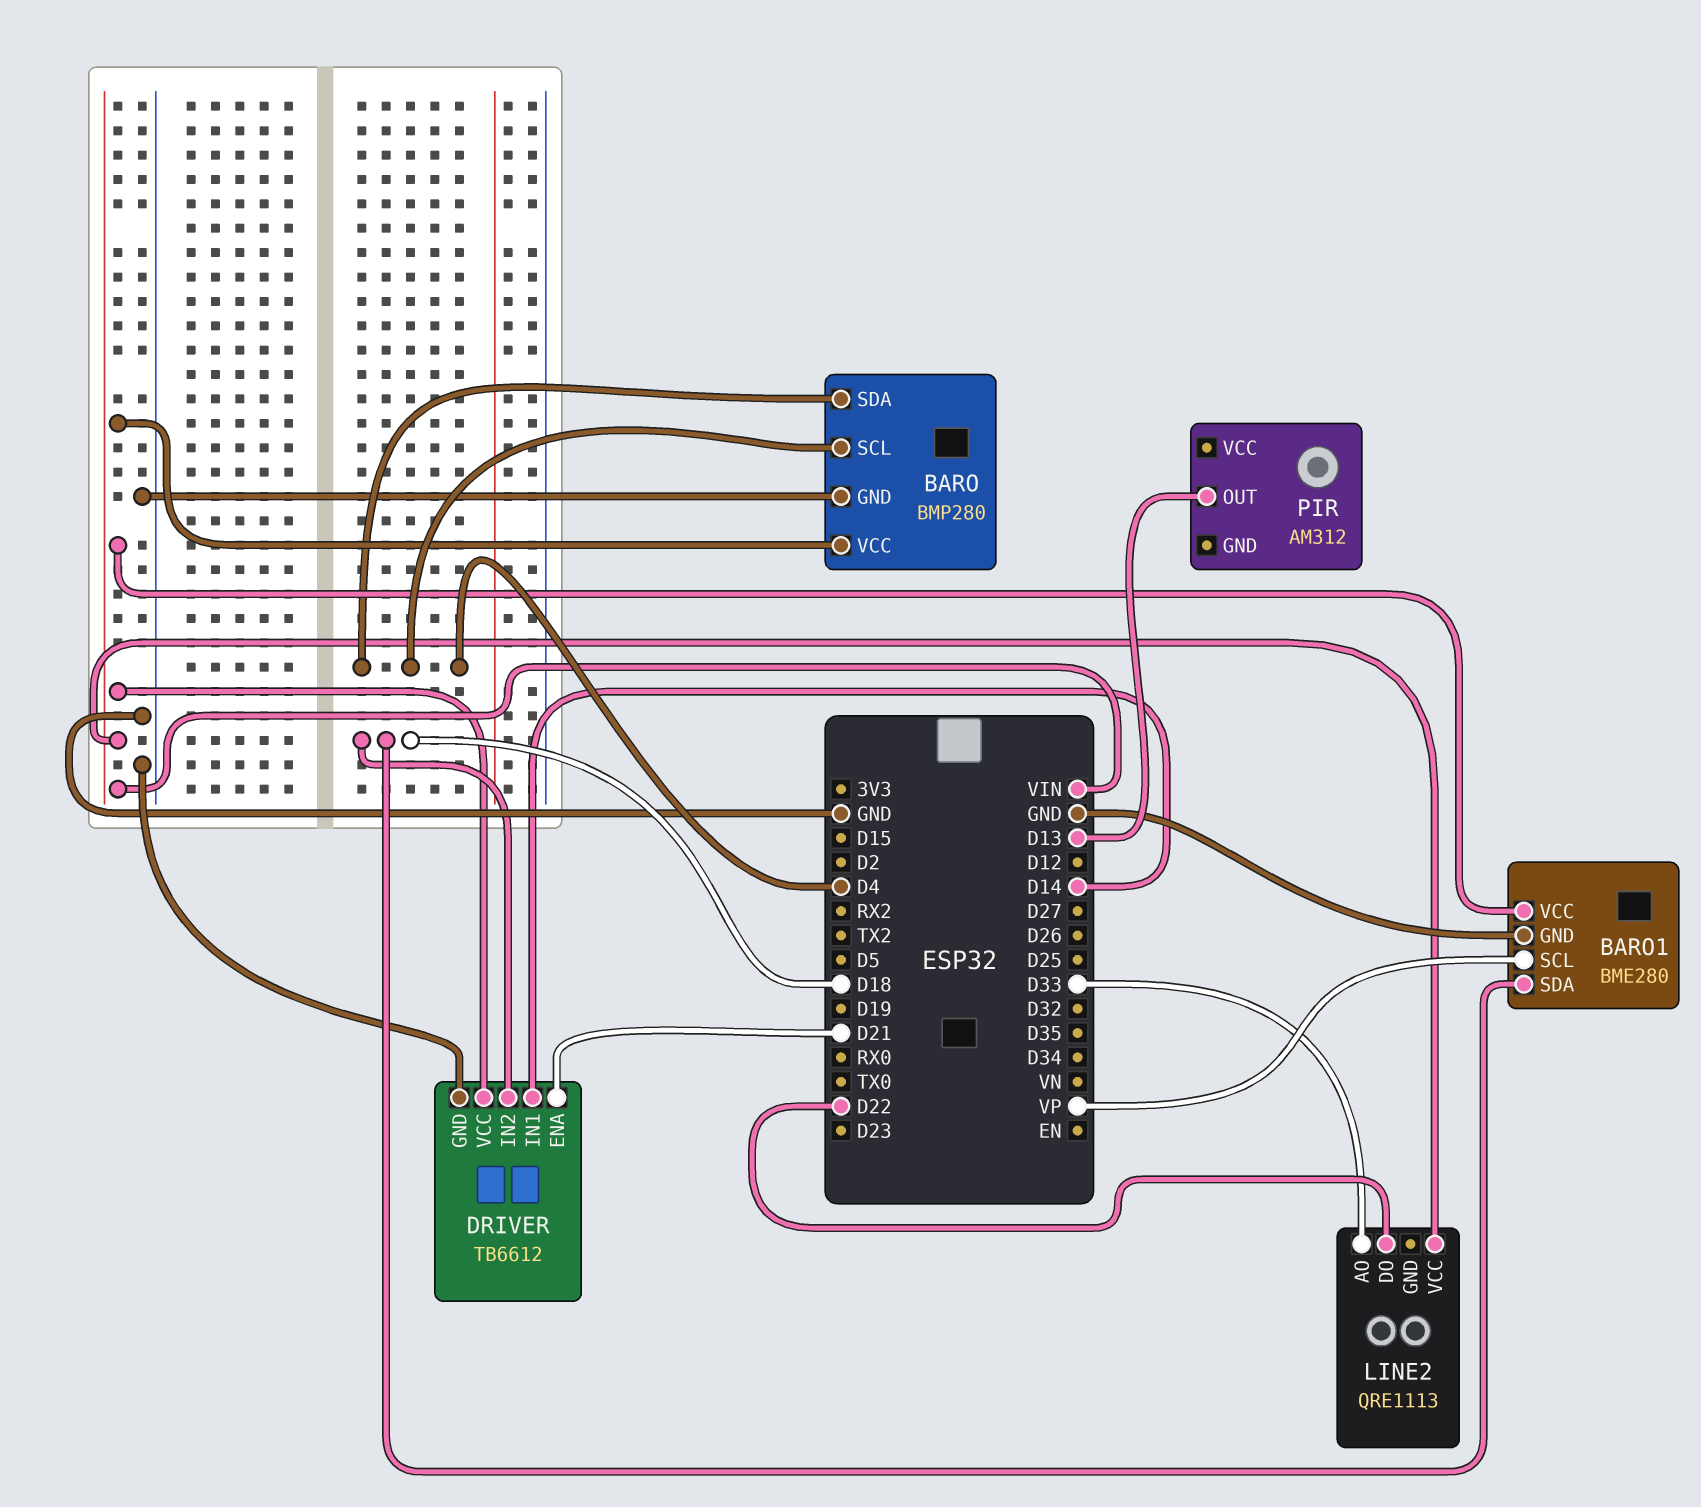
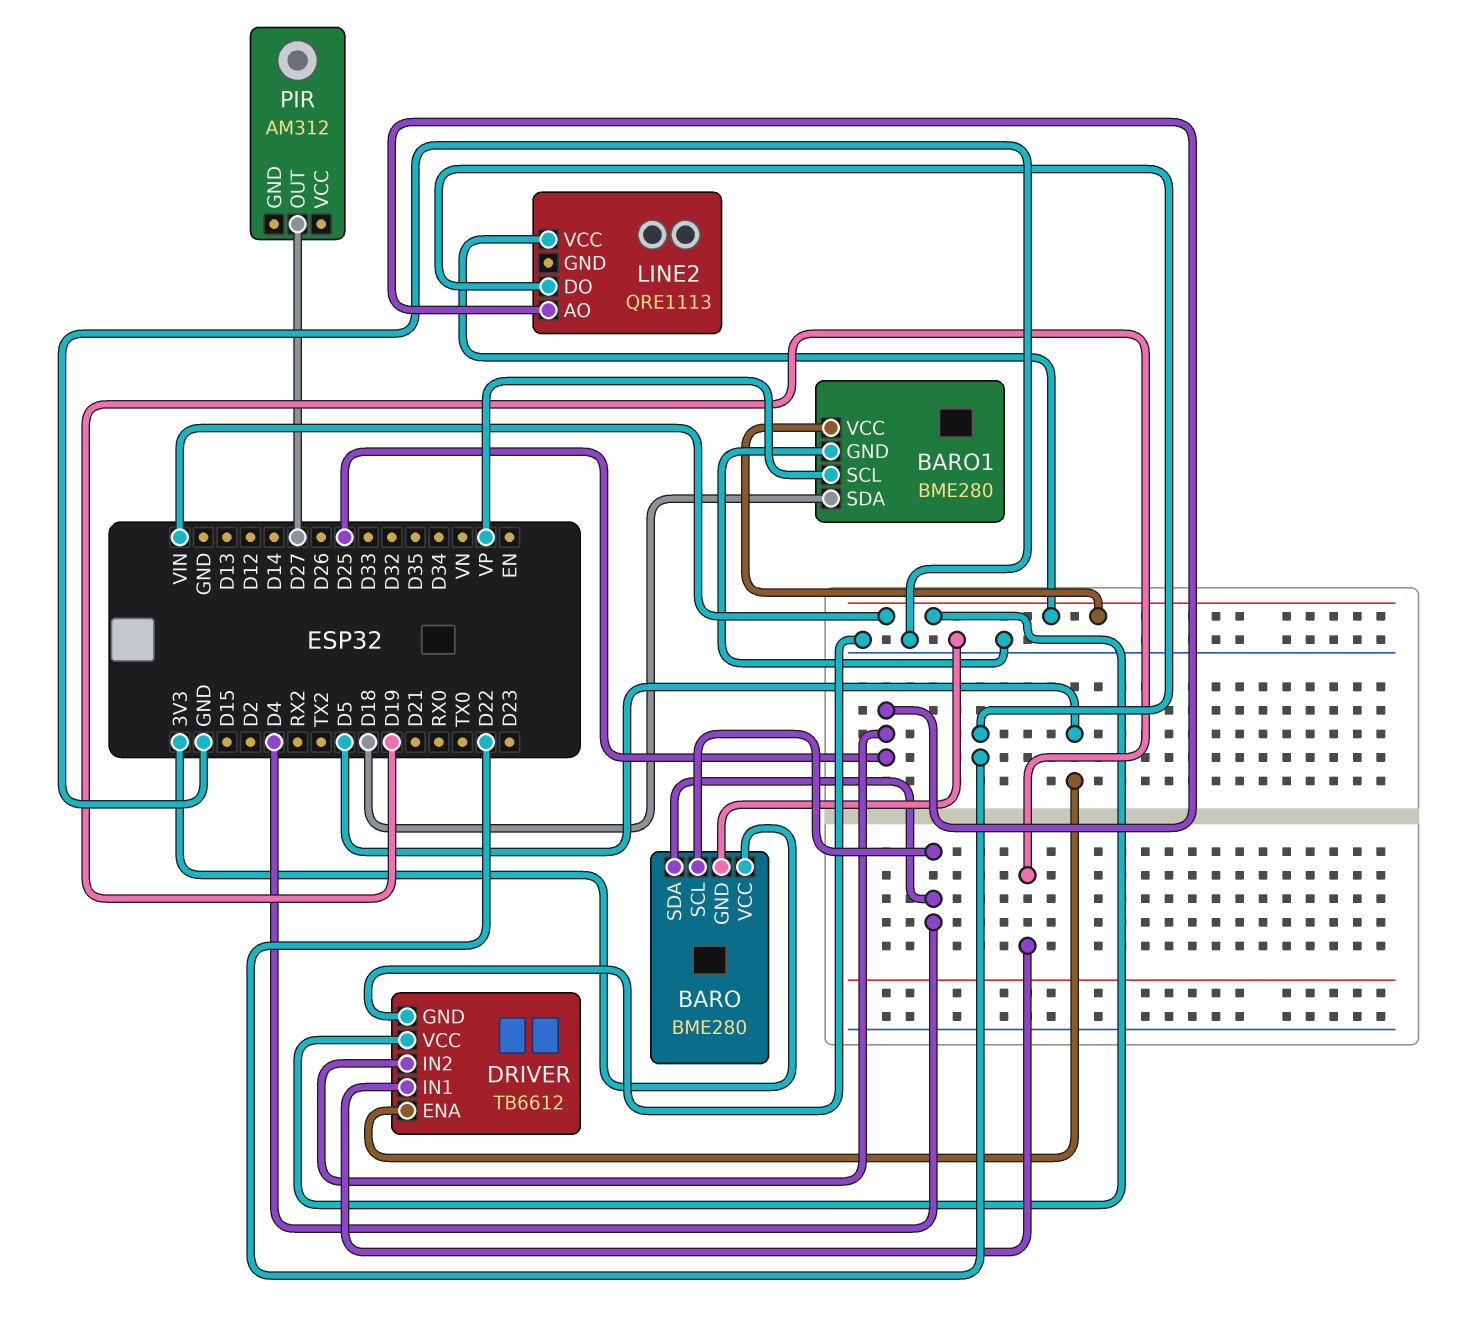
BARO: BMP280 -> BME280
BARO pin VCC: VIN -> 3V3
DRIVER pin ENA: D21 -> D5
DRIVER pin IN1: D14 -> D19
DRIVER pin IN2: D18 -> D25
LINE2 pin AO: D33 -> D25
PIR pin OUT: D13 -> D27

